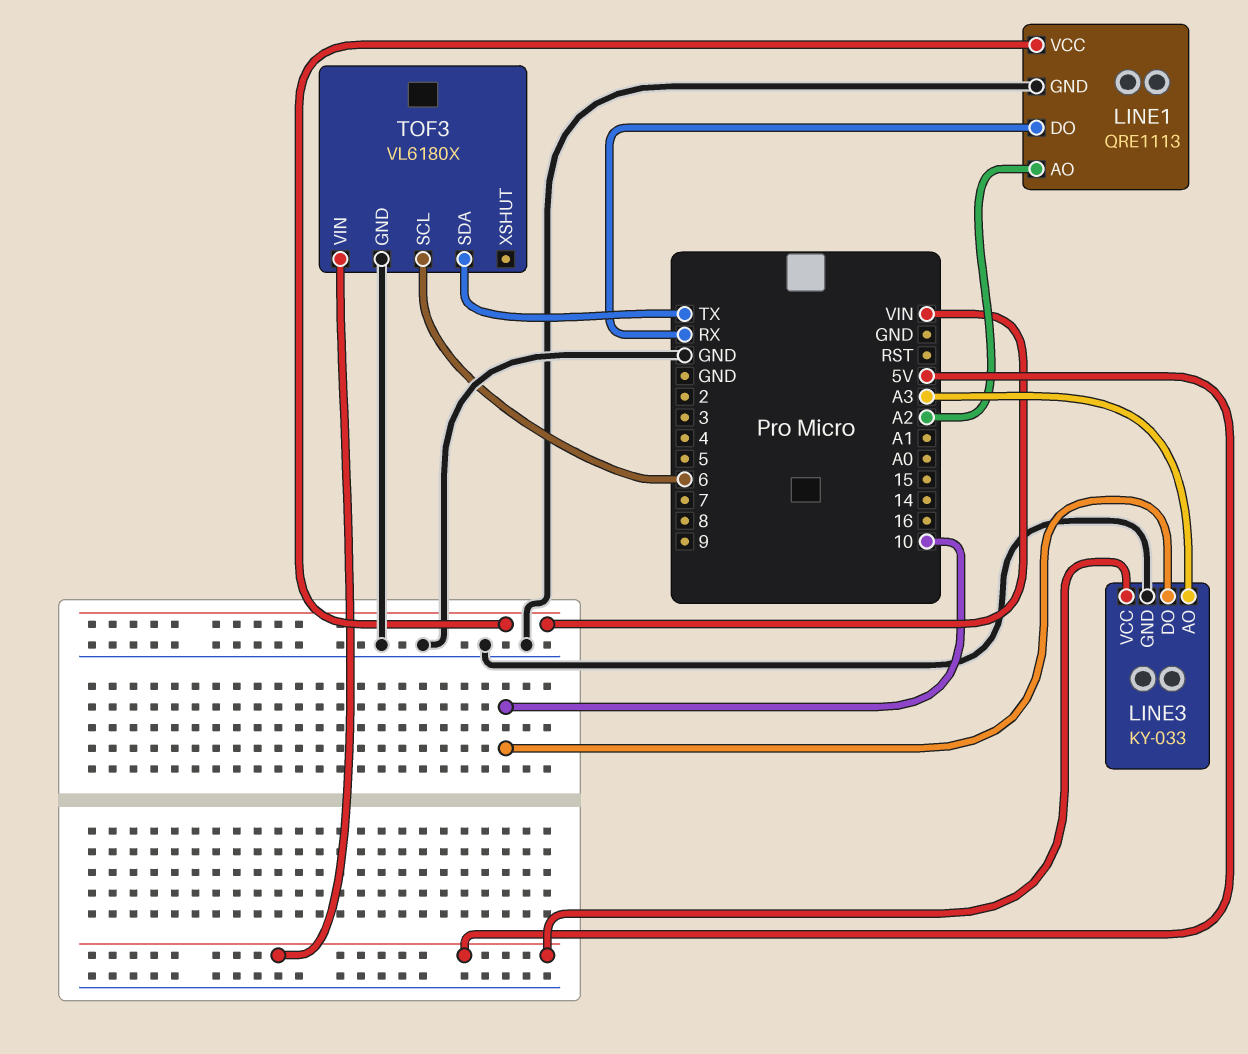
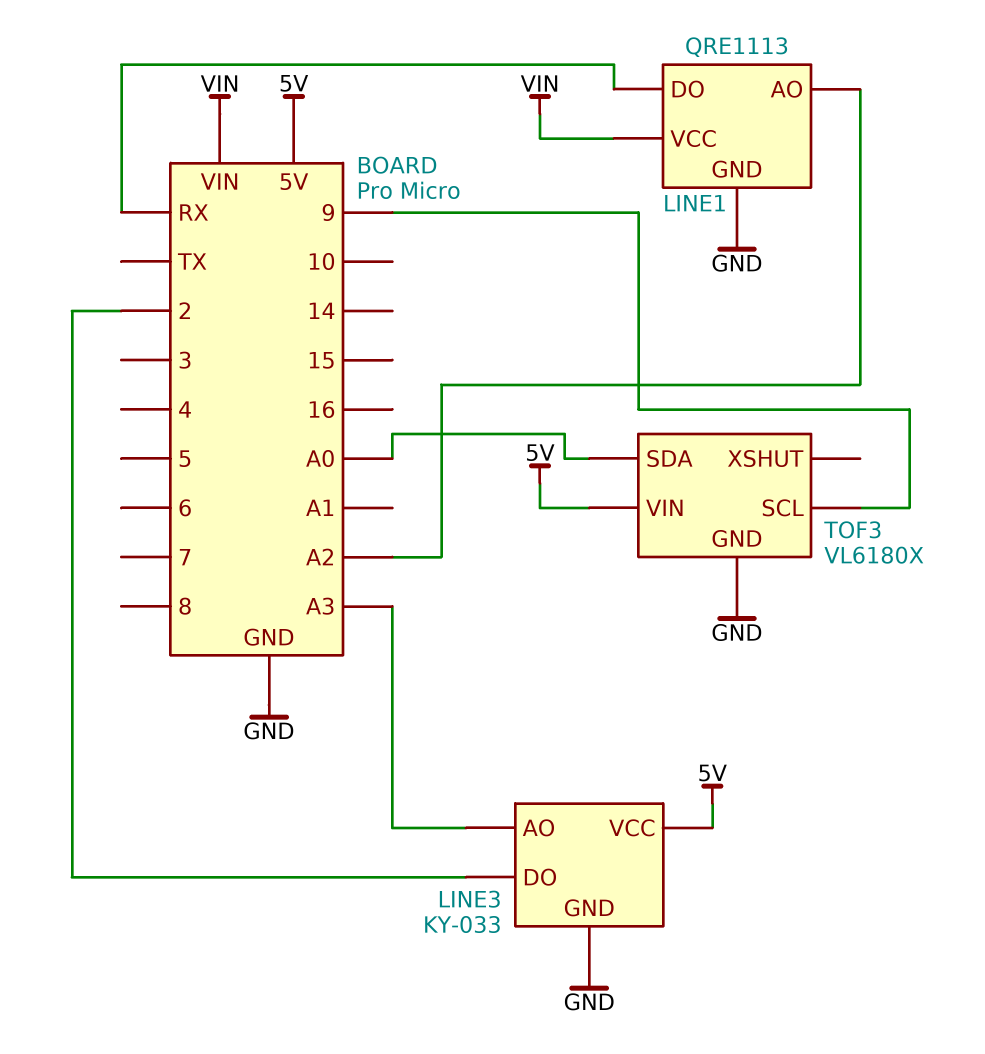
LINE3 pin DO: 10 -> 2
TOF3 pin SCL: 6 -> 9
TOF3 pin SDA: TX -> A0

